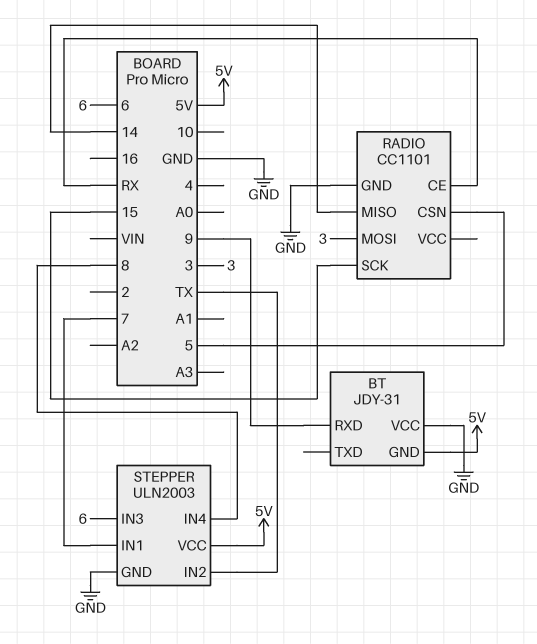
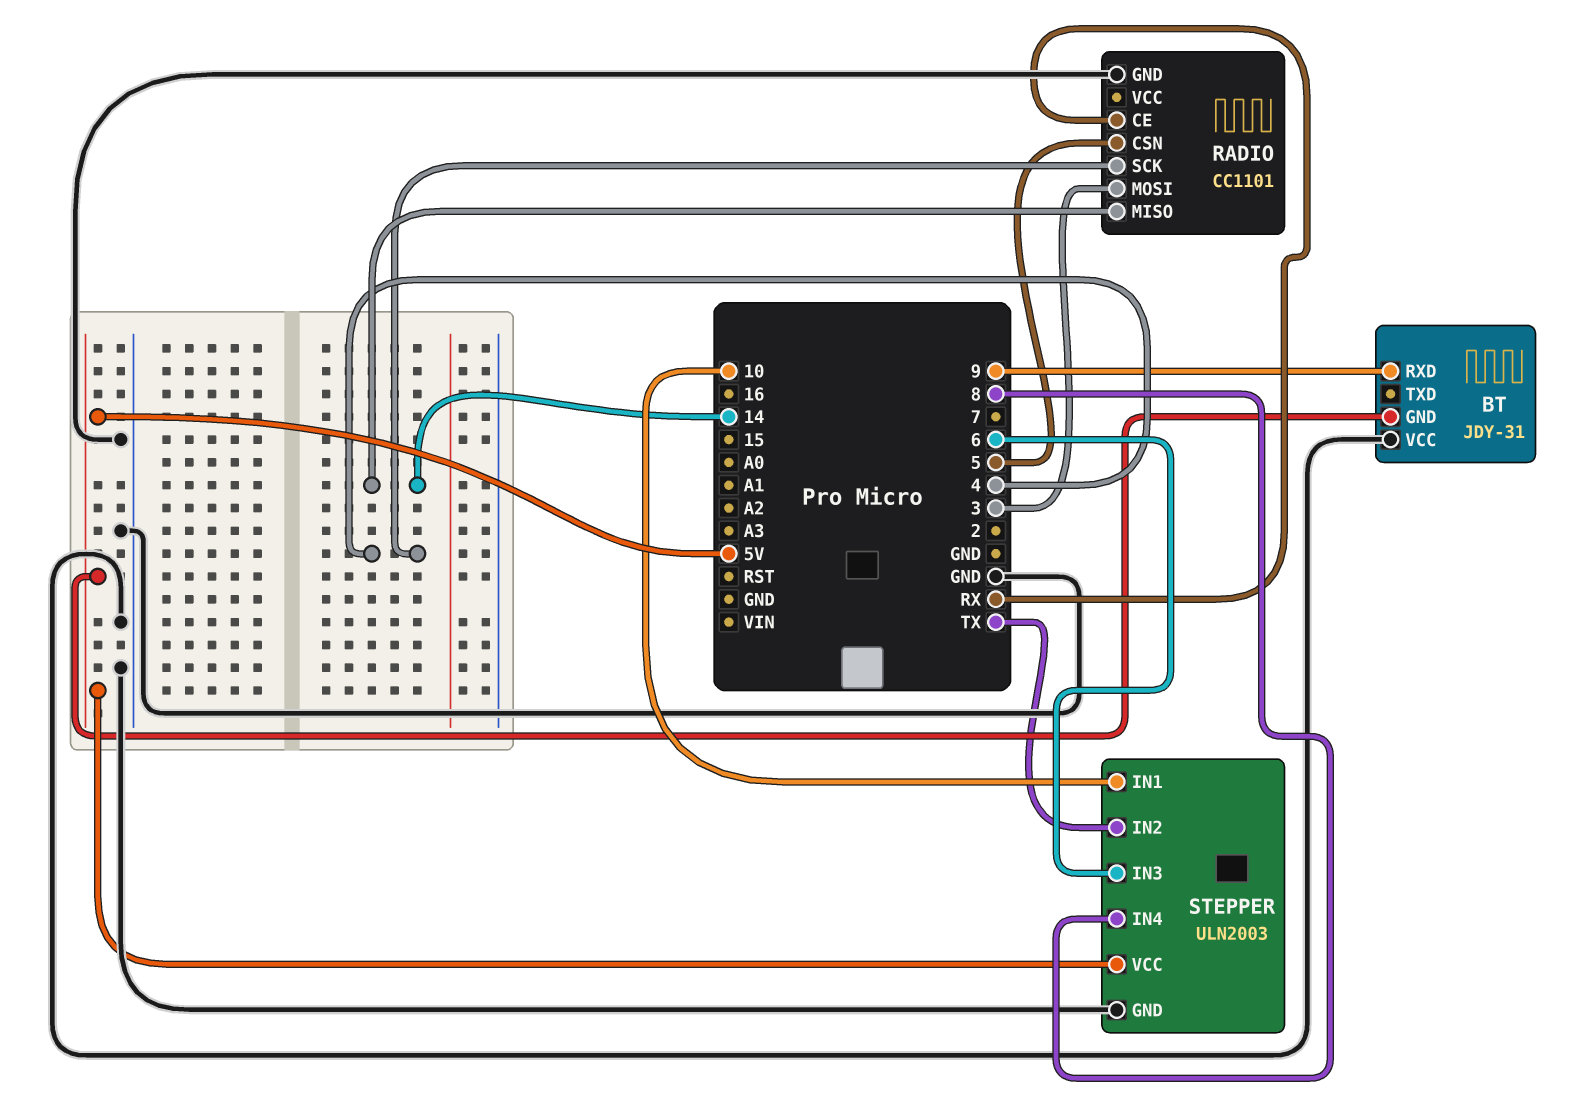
RADIO pin SCK: 15 -> 4
STEPPER pin IN1: 7 -> 10

